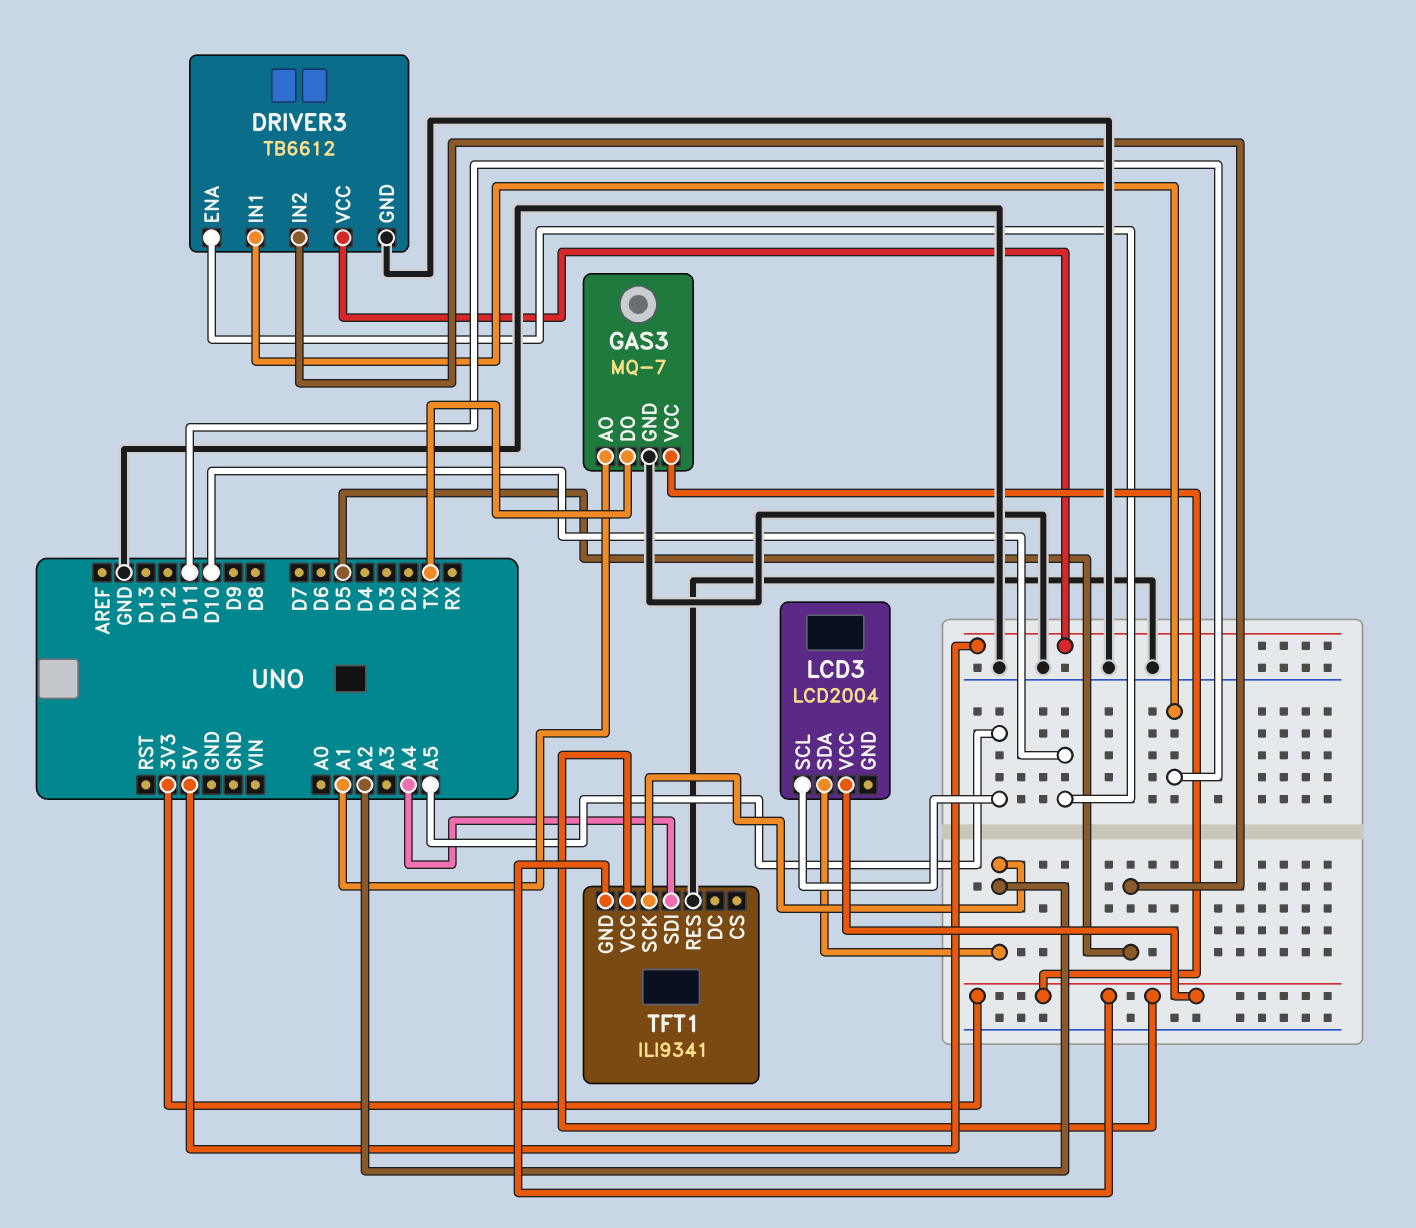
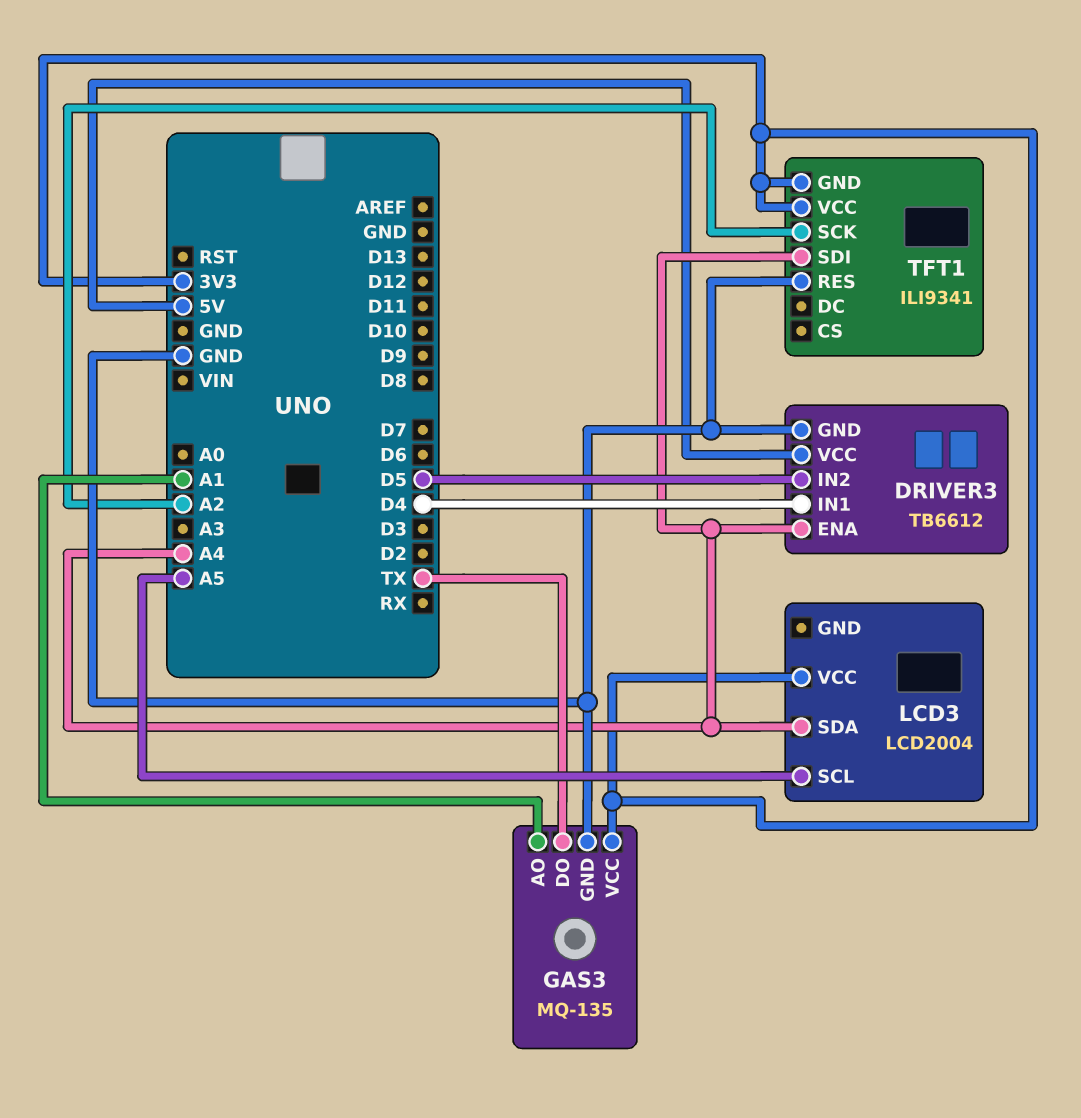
DRIVER3 pin ENA: D10 -> A4
DRIVER3 pin IN1: D11 -> D4
GAS3: MQ-7 -> MQ-135
LCD3 pin SDA: A2 -> A4

